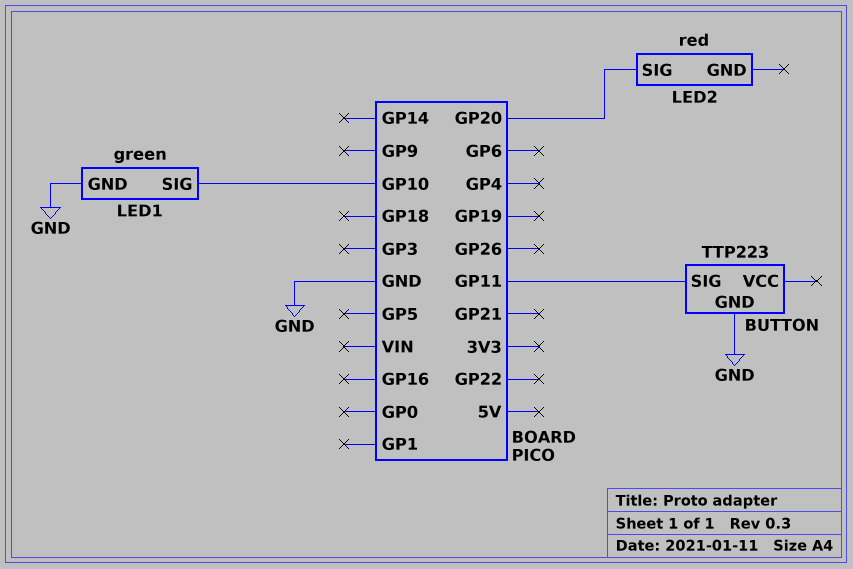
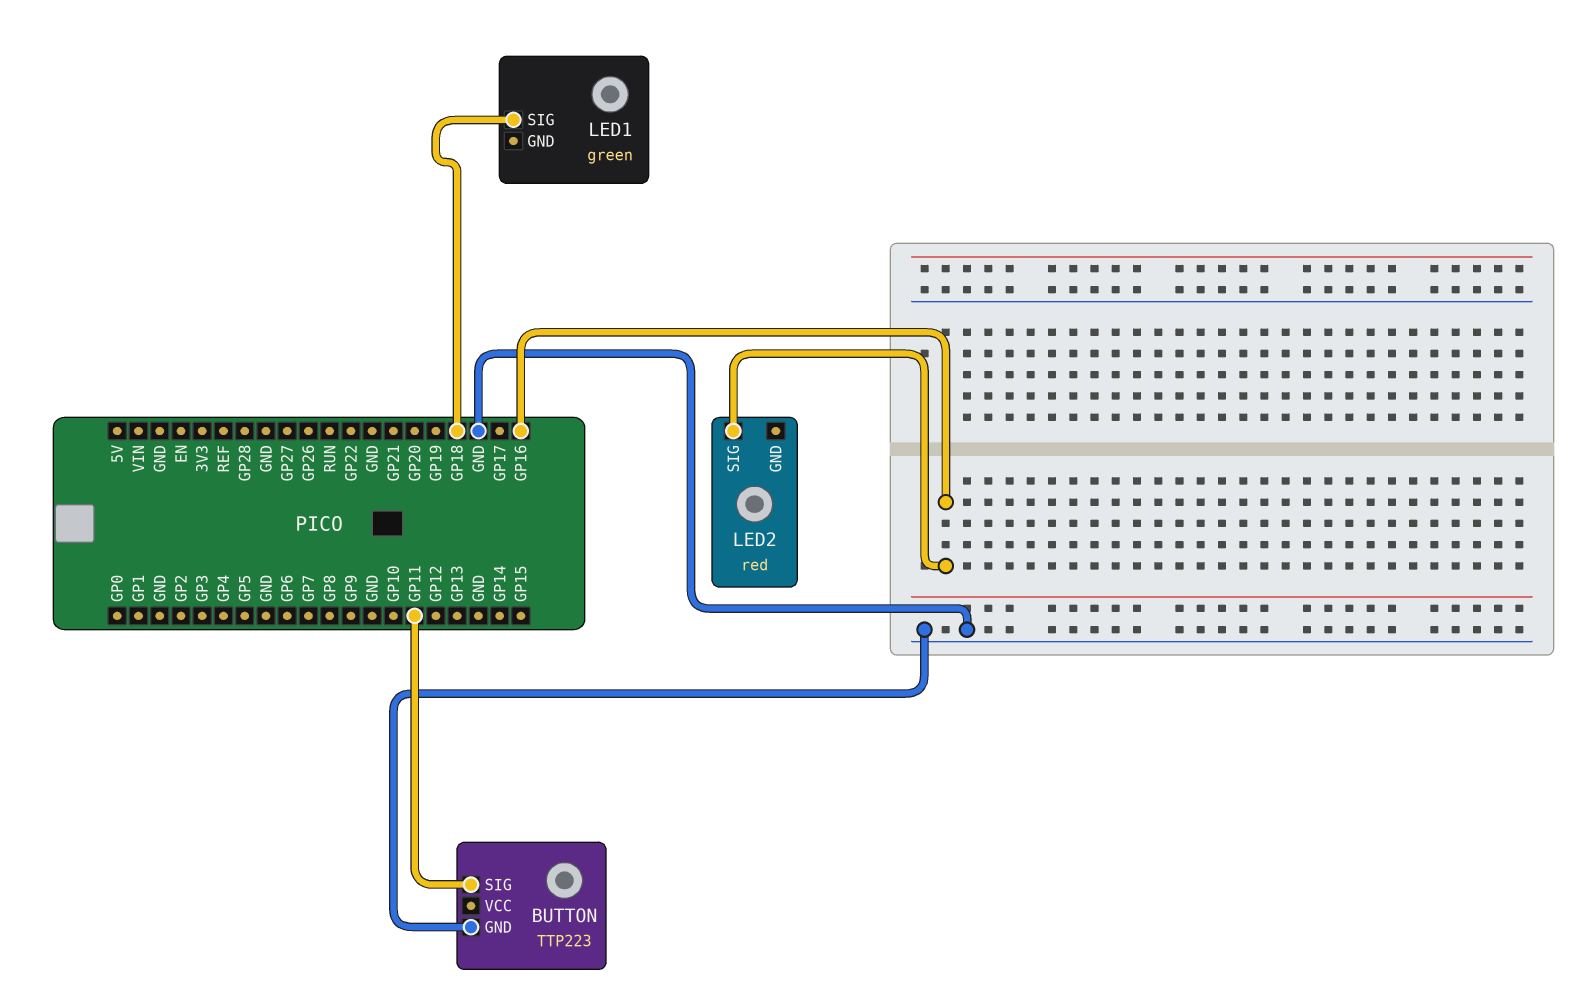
LED1 pin GND: GND -> none
LED1 pin SIG: GP10 -> GP18
LED2 pin SIG: GP20 -> GP16

